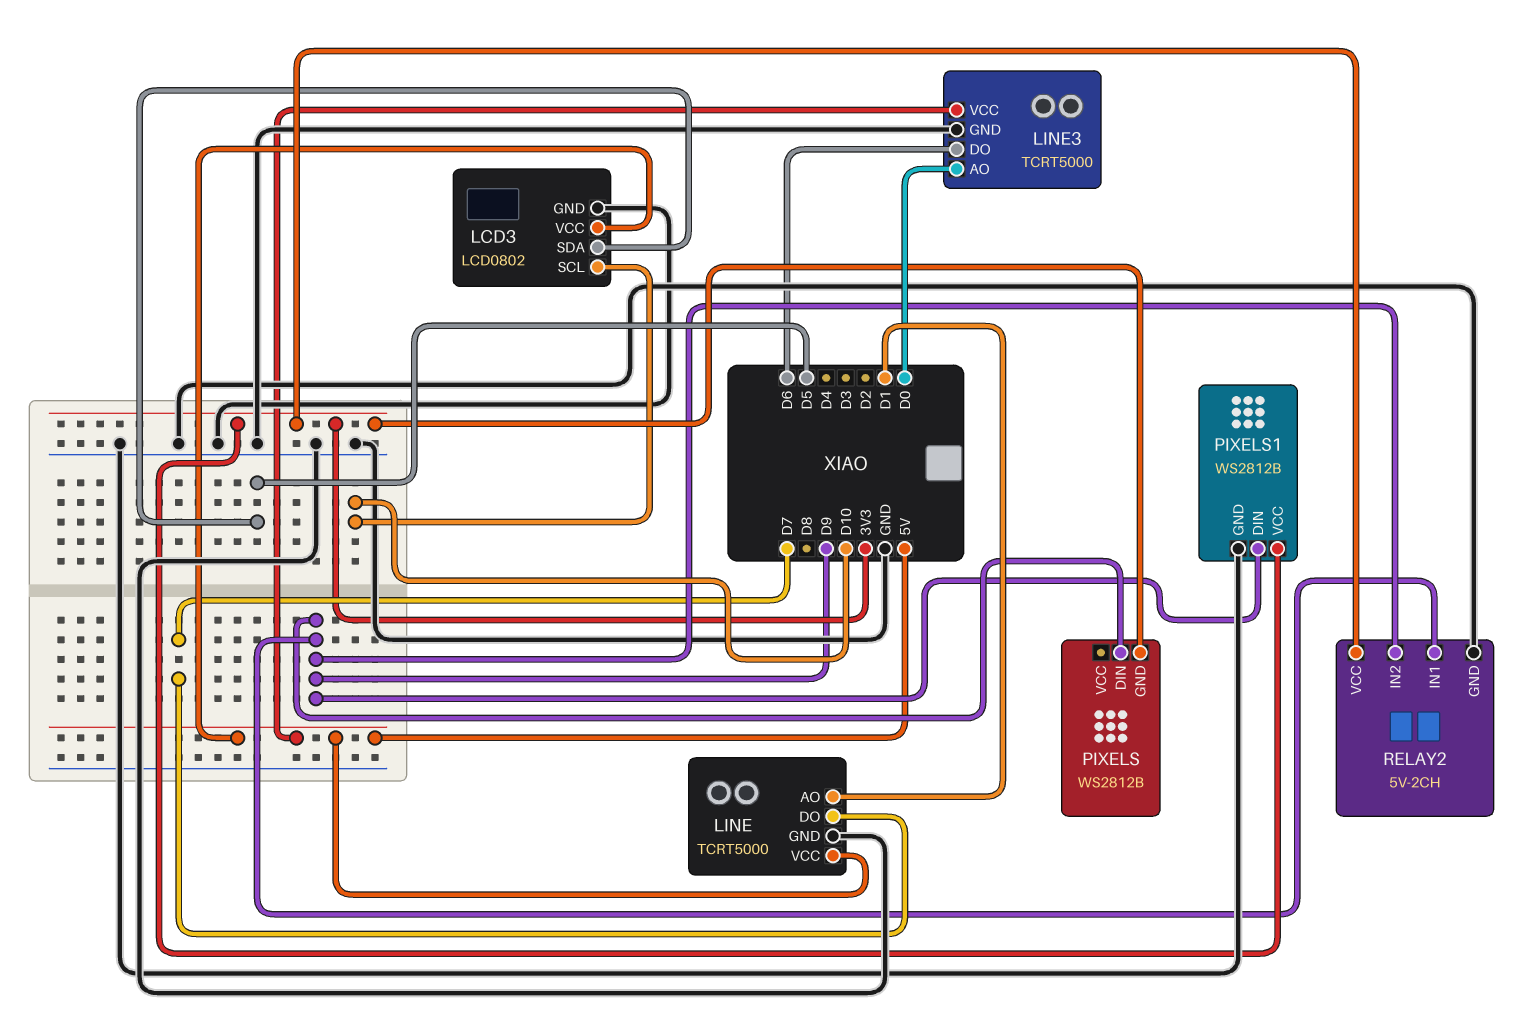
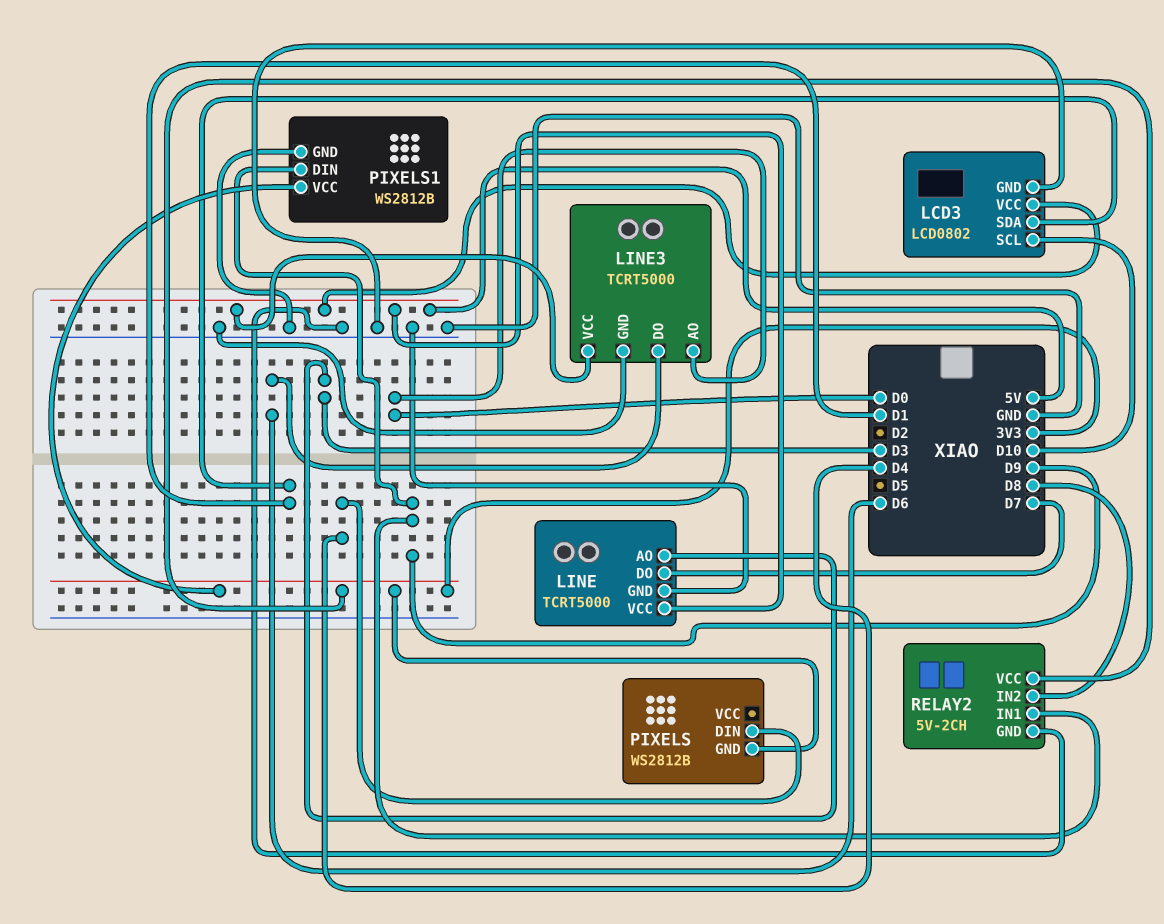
LCD3 pin SDA: D5 -> D1
LINE pin AO: D1 -> D3
PIXELS pin DIN: D9 -> D4
RELAY2 pin IN2: D9 -> D8

